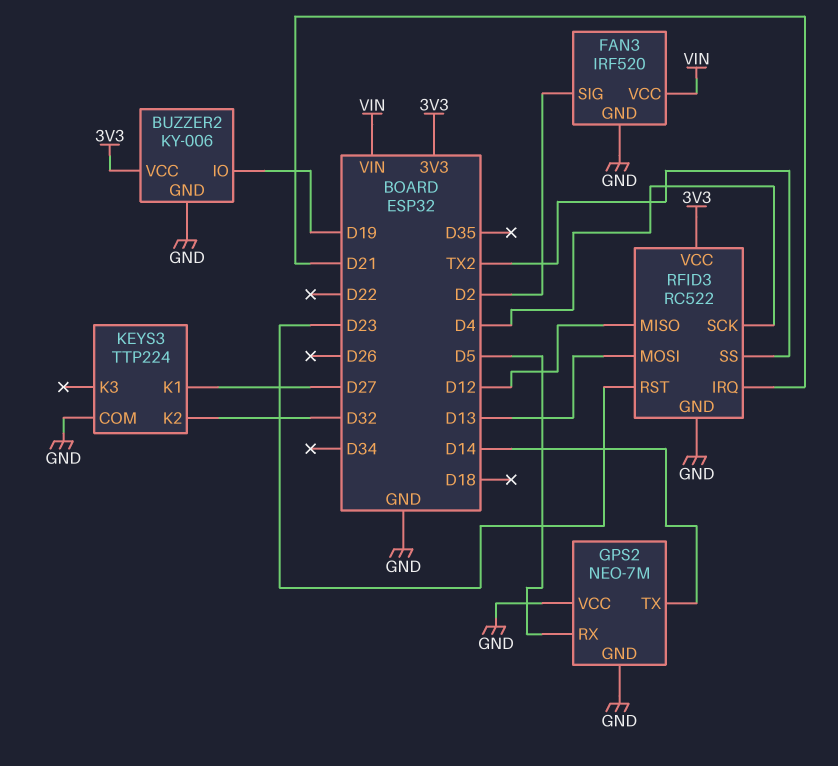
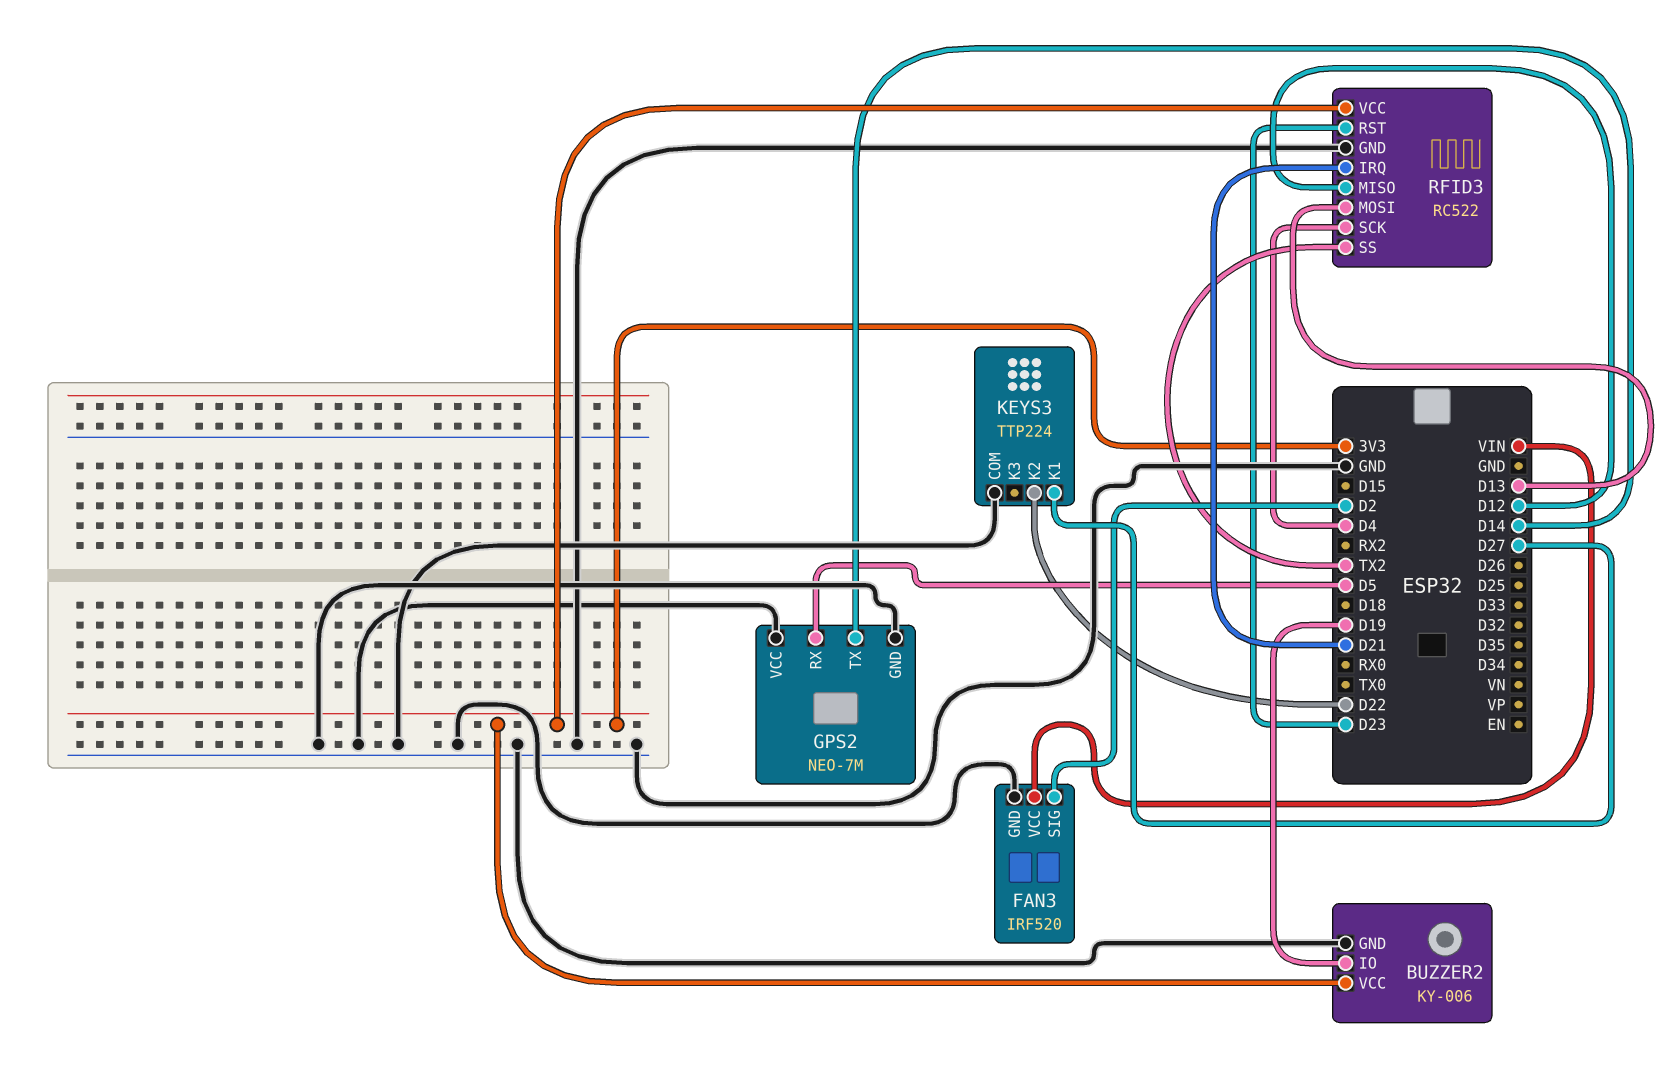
KEYS3 pin K2: D32 -> D22

